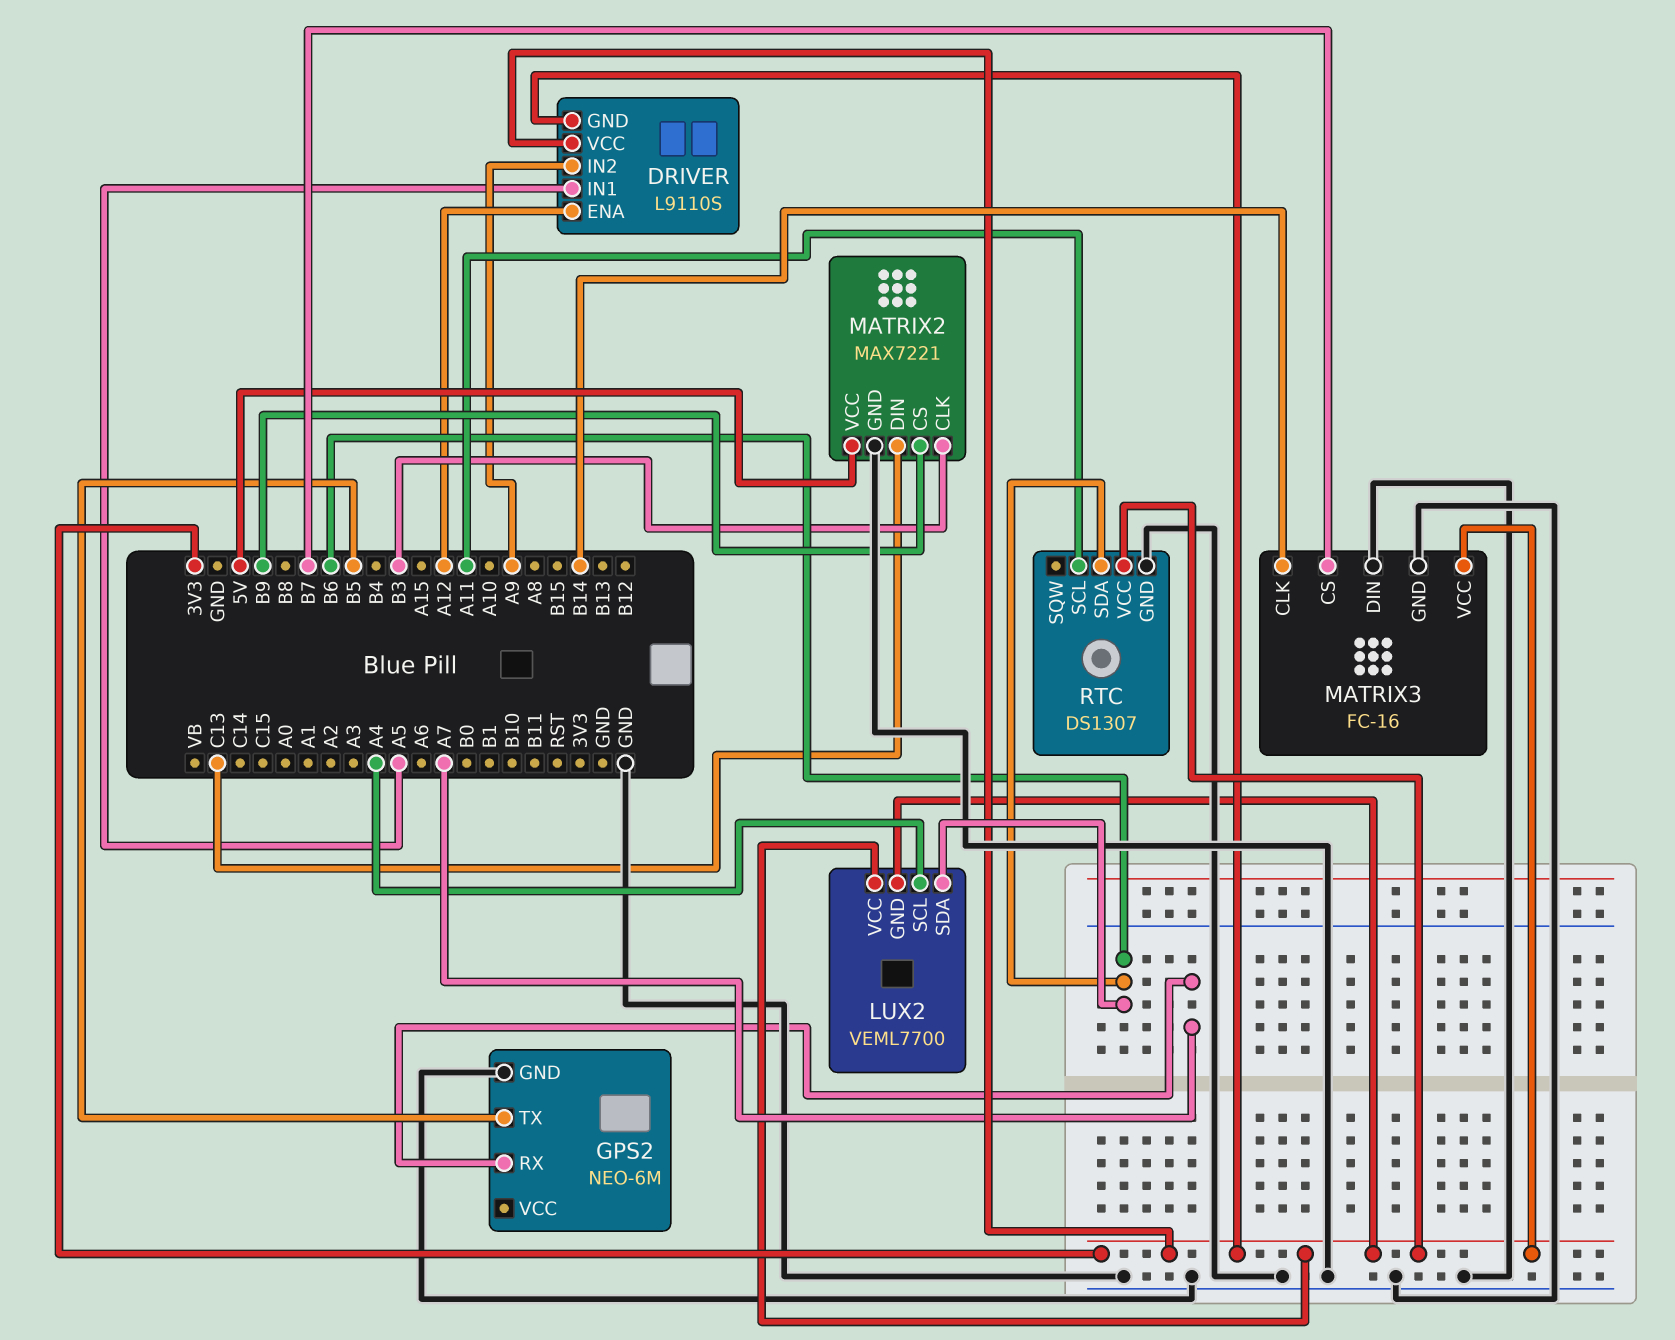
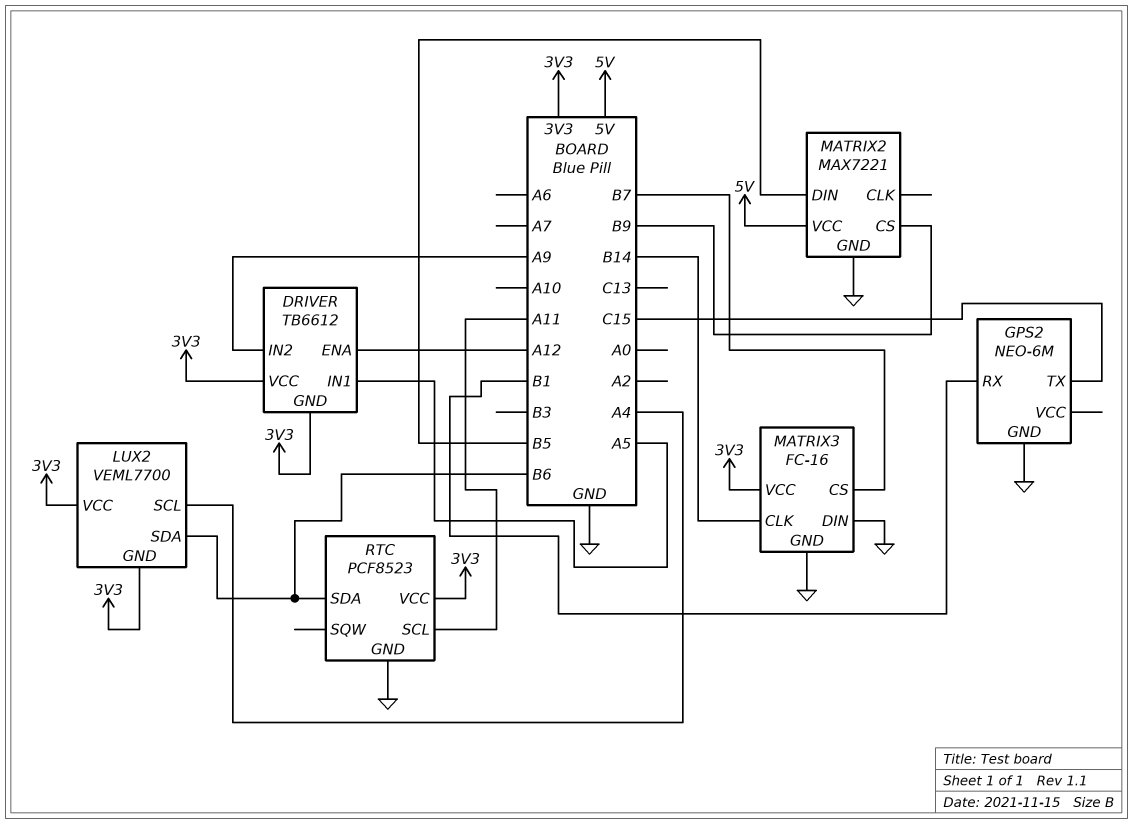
DRIVER: L9110S -> TB6612
GPS2 pin RX: A7 -> B1
GPS2 pin TX: B5 -> C15
MATRIX2 pin CLK: B3 -> none
MATRIX2 pin DIN: C13 -> B5
RTC: DS1307 -> PCF8523

